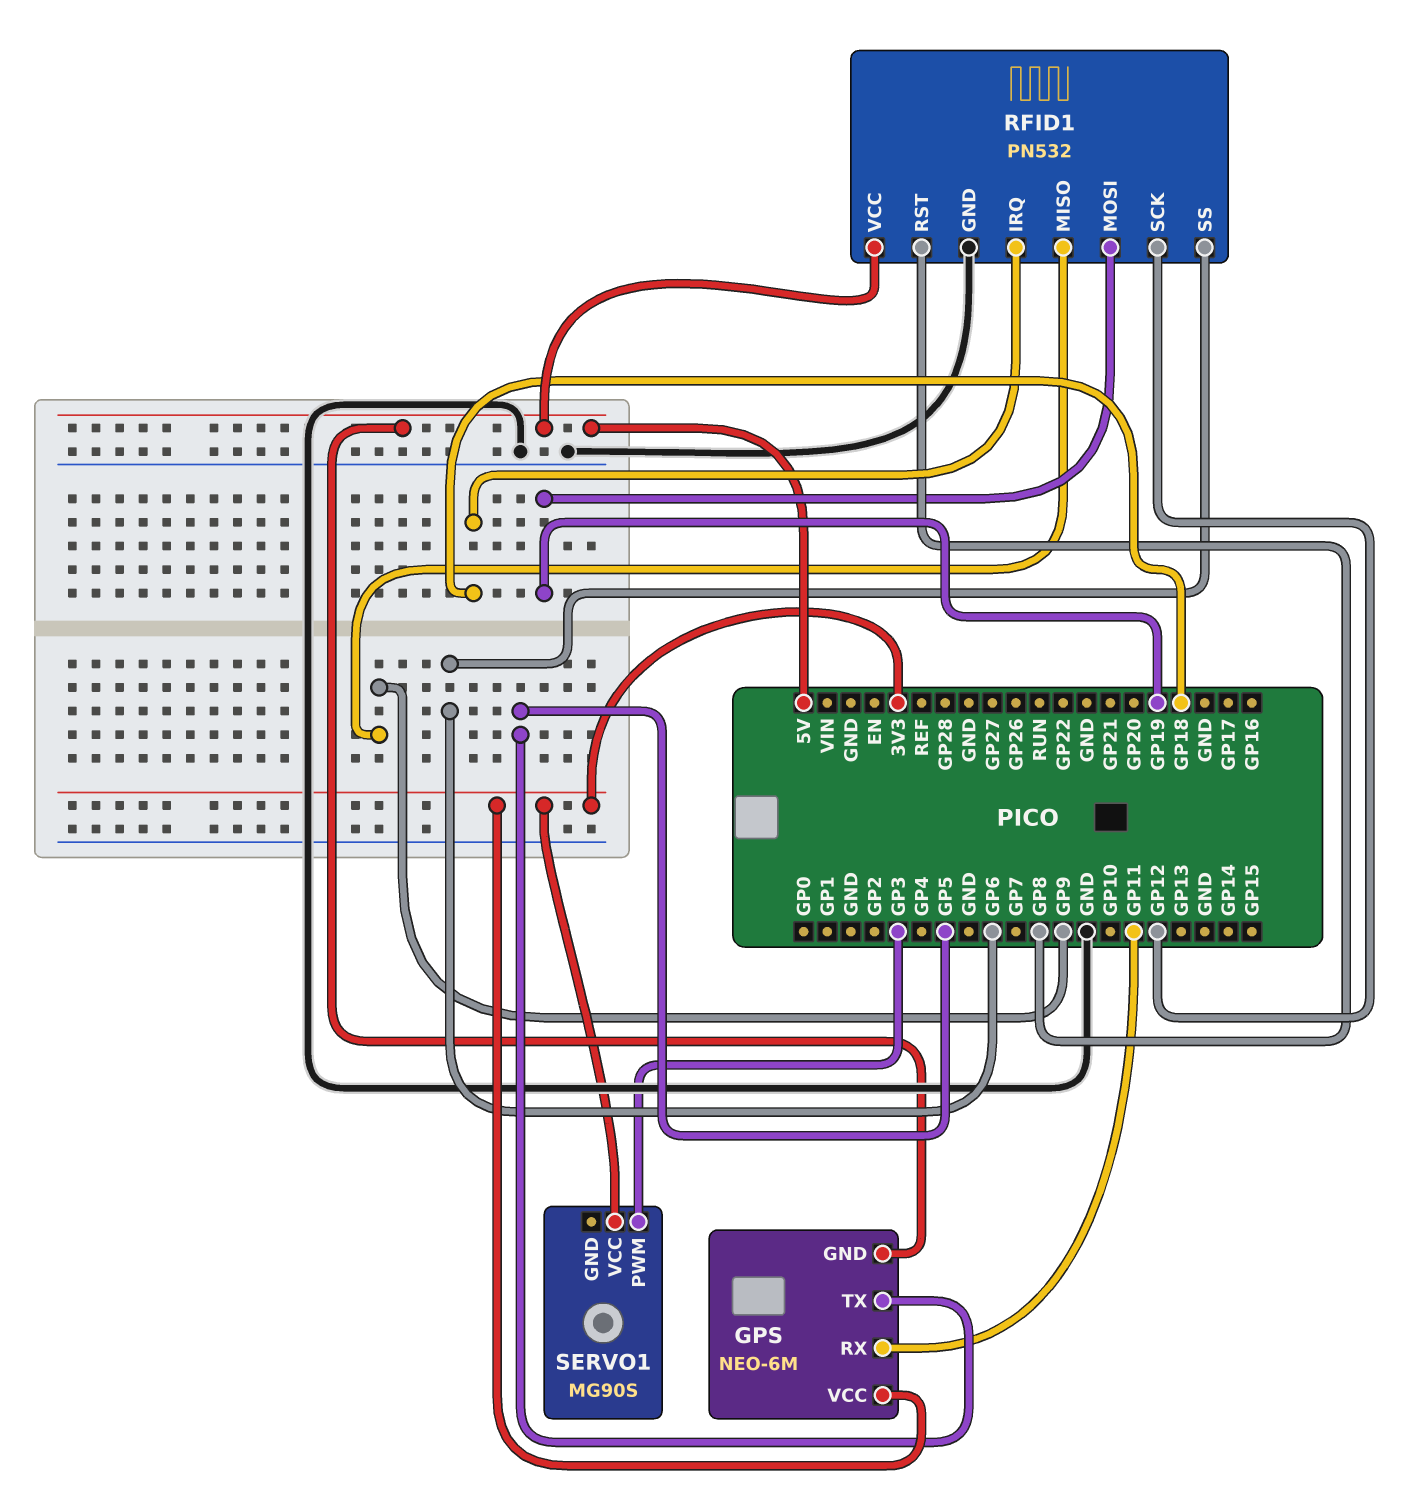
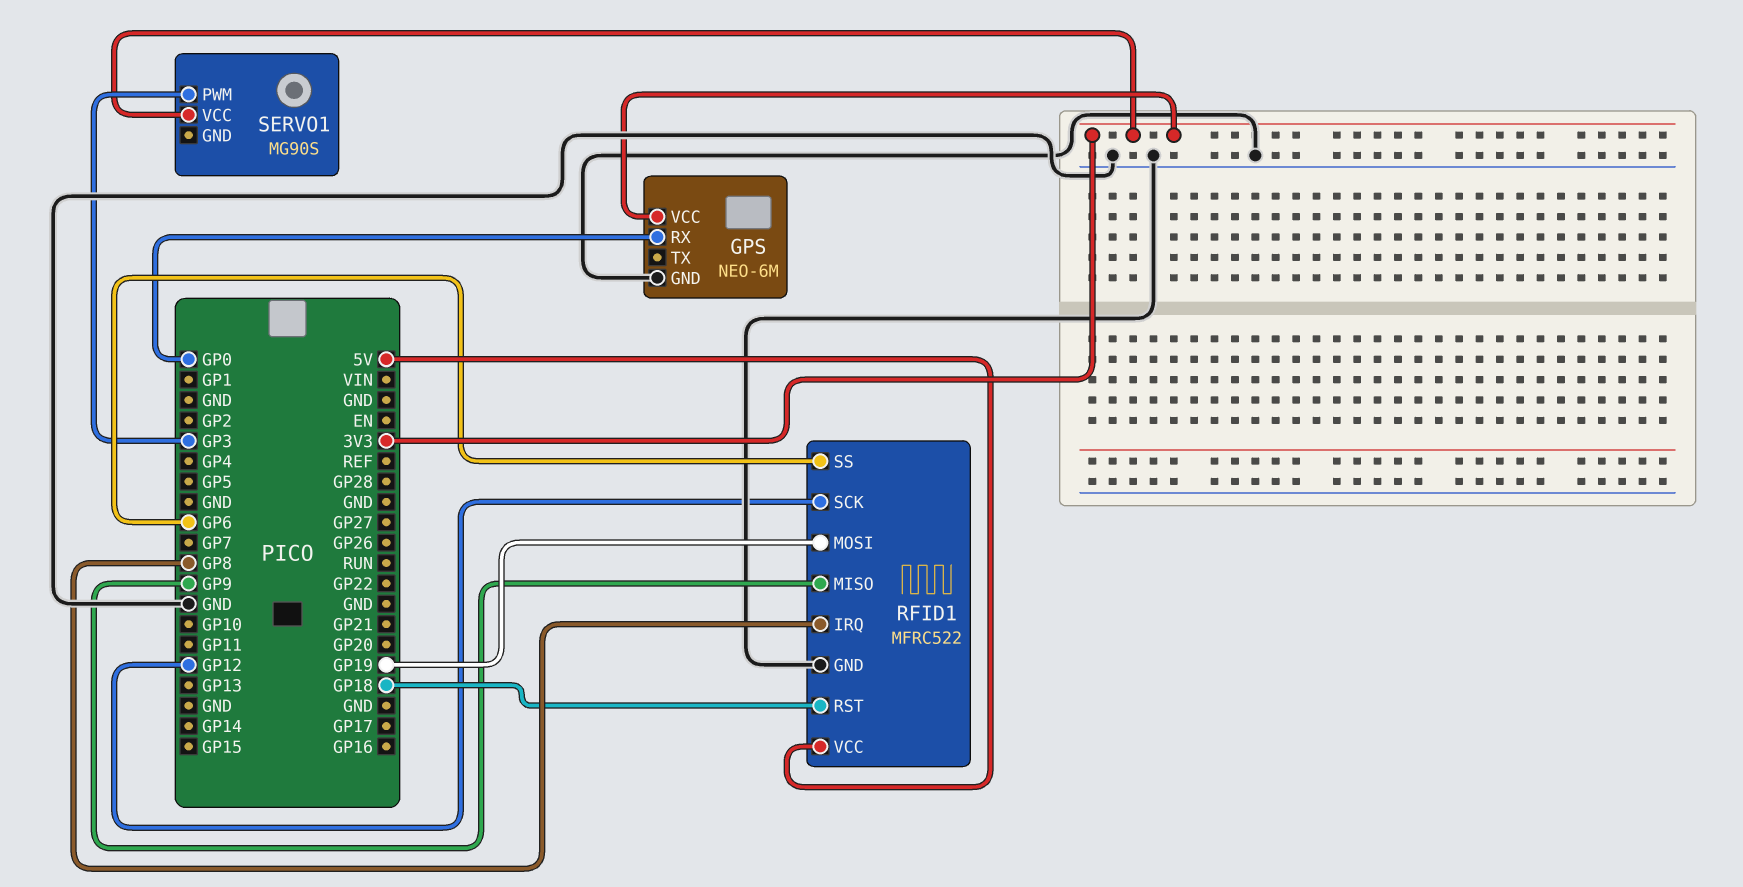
GPS pin GND: 5V -> GND
GPS pin RX: GP11 -> GP0
GPS pin TX: GP5 -> none
RFID1: PN532 -> MFRC522
RFID1 pin IRQ: GP18 -> GP8
RFID1 pin RST: GP8 -> GP18

